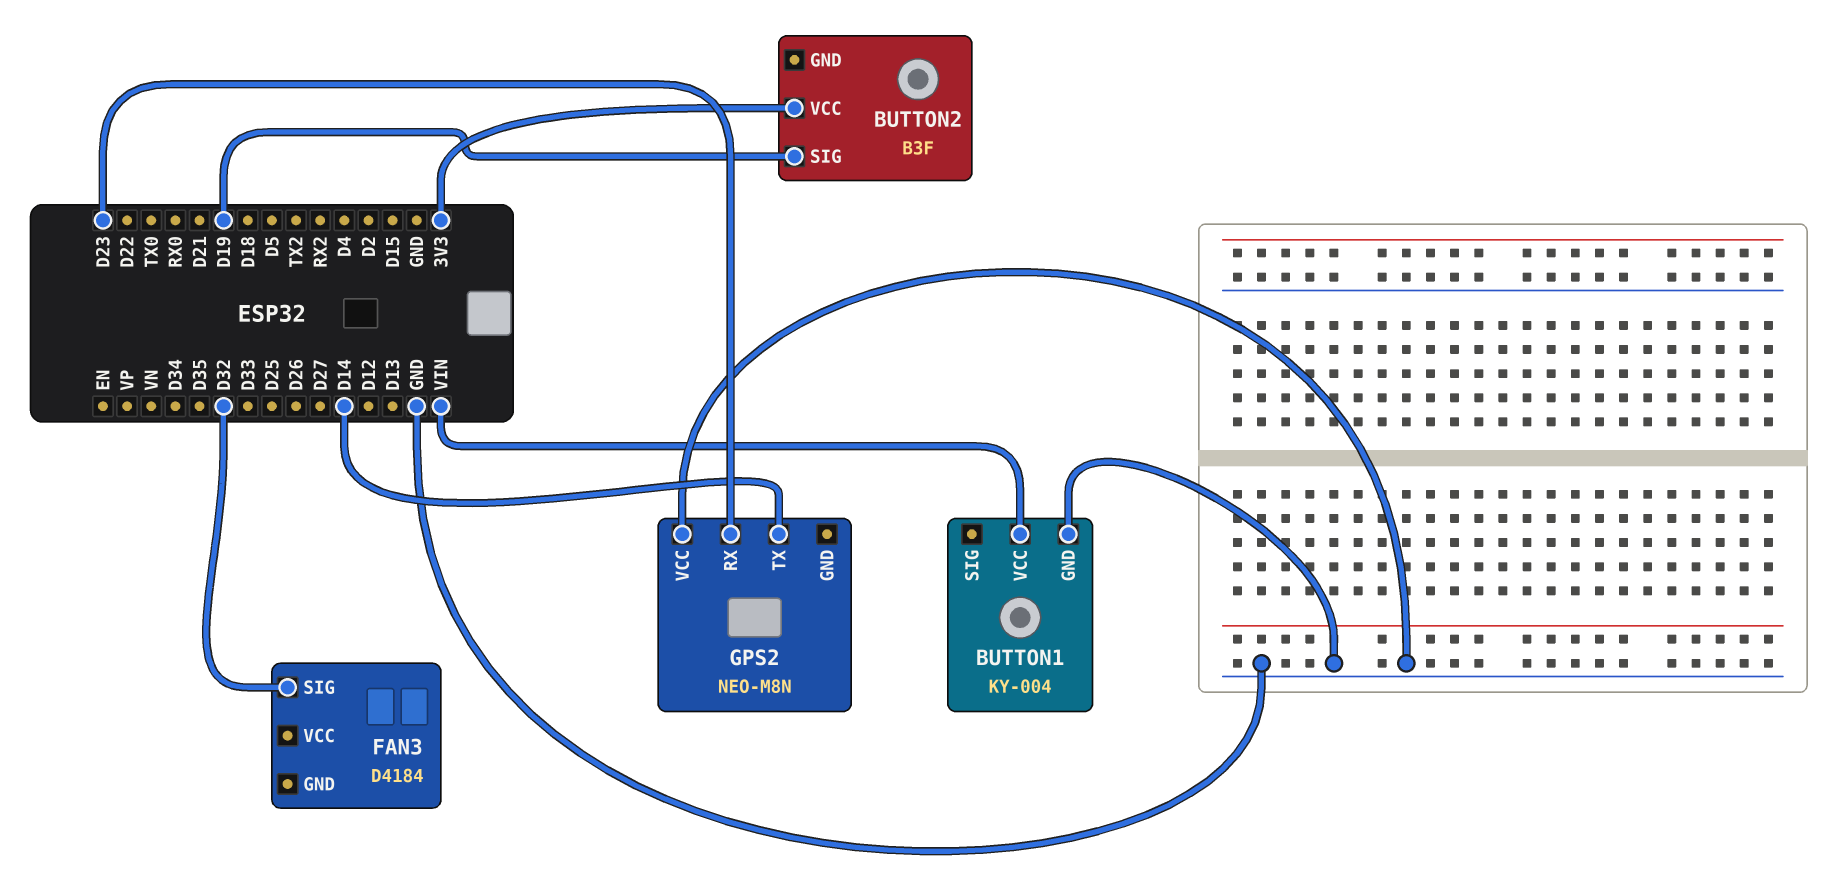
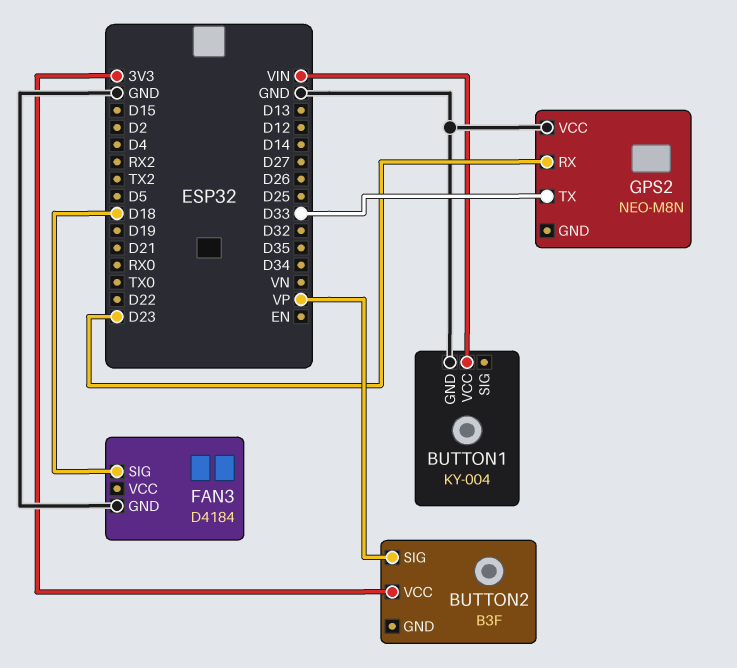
BUTTON2 pin SIG: D19 -> VP
FAN3 pin GND: none -> GND
FAN3 pin SIG: D32 -> D18
GPS2 pin TX: D14 -> D33

